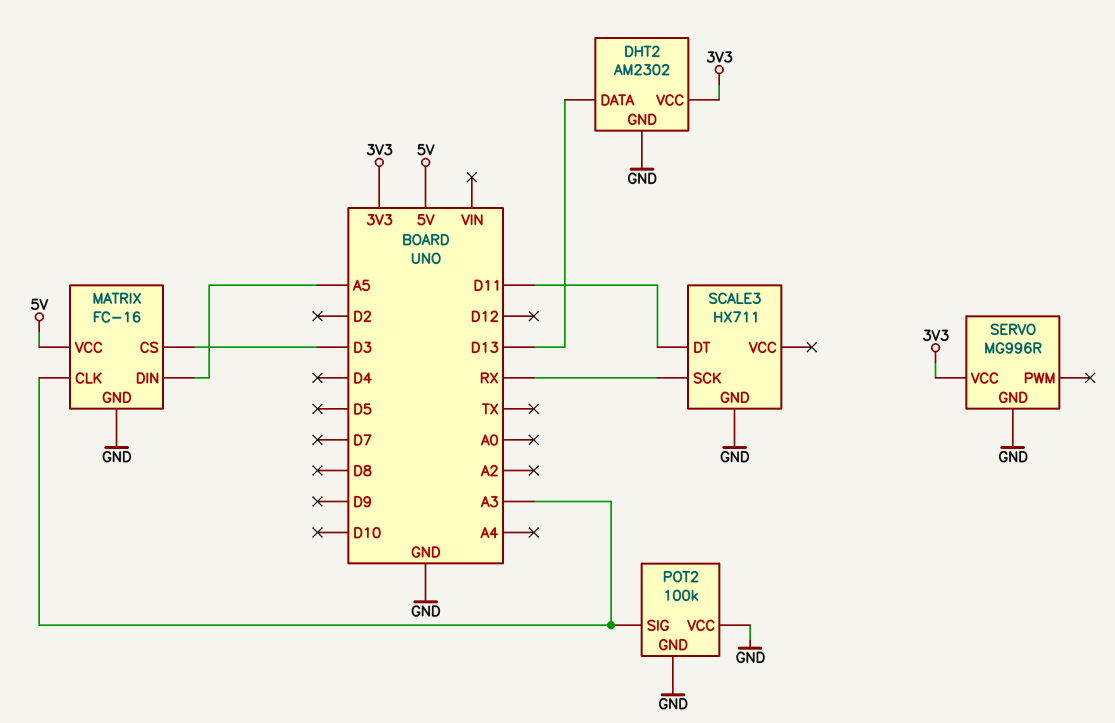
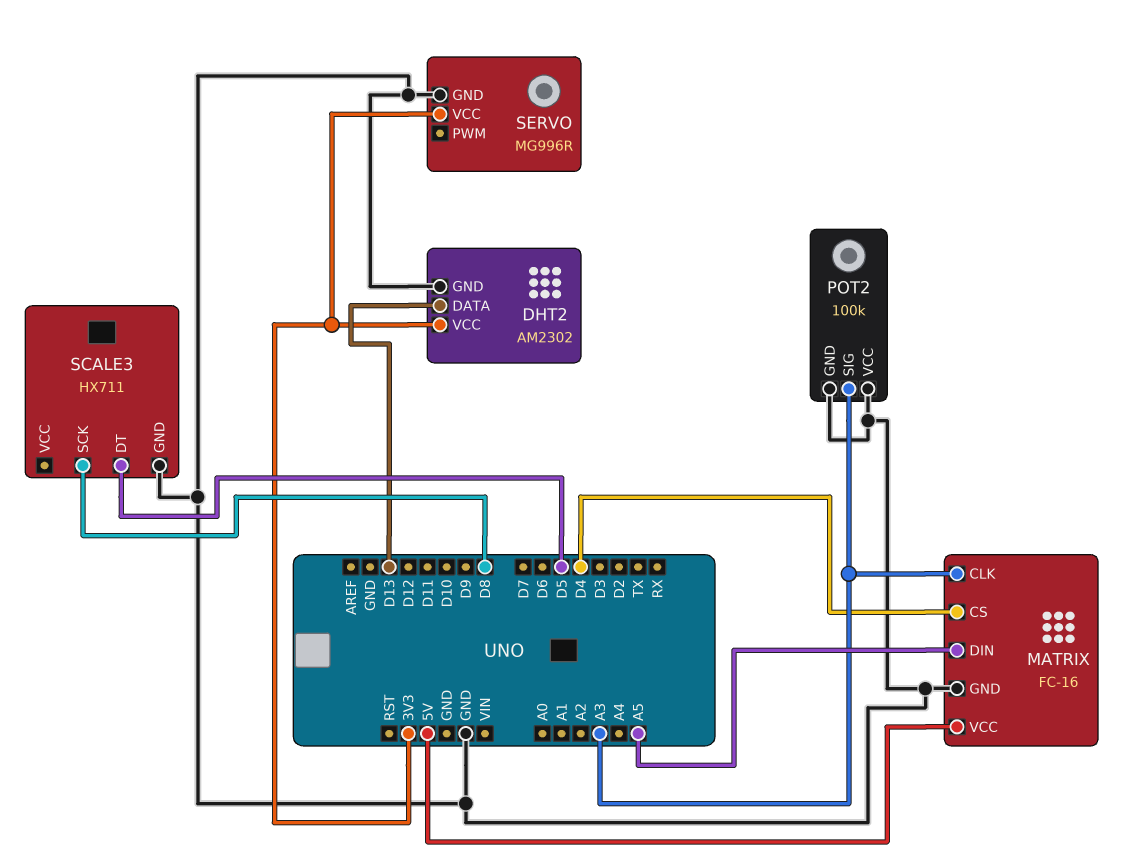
MATRIX pin CS: D3 -> D4
SCALE3 pin DT: D11 -> D5
SCALE3 pin SCK: RX -> D8

